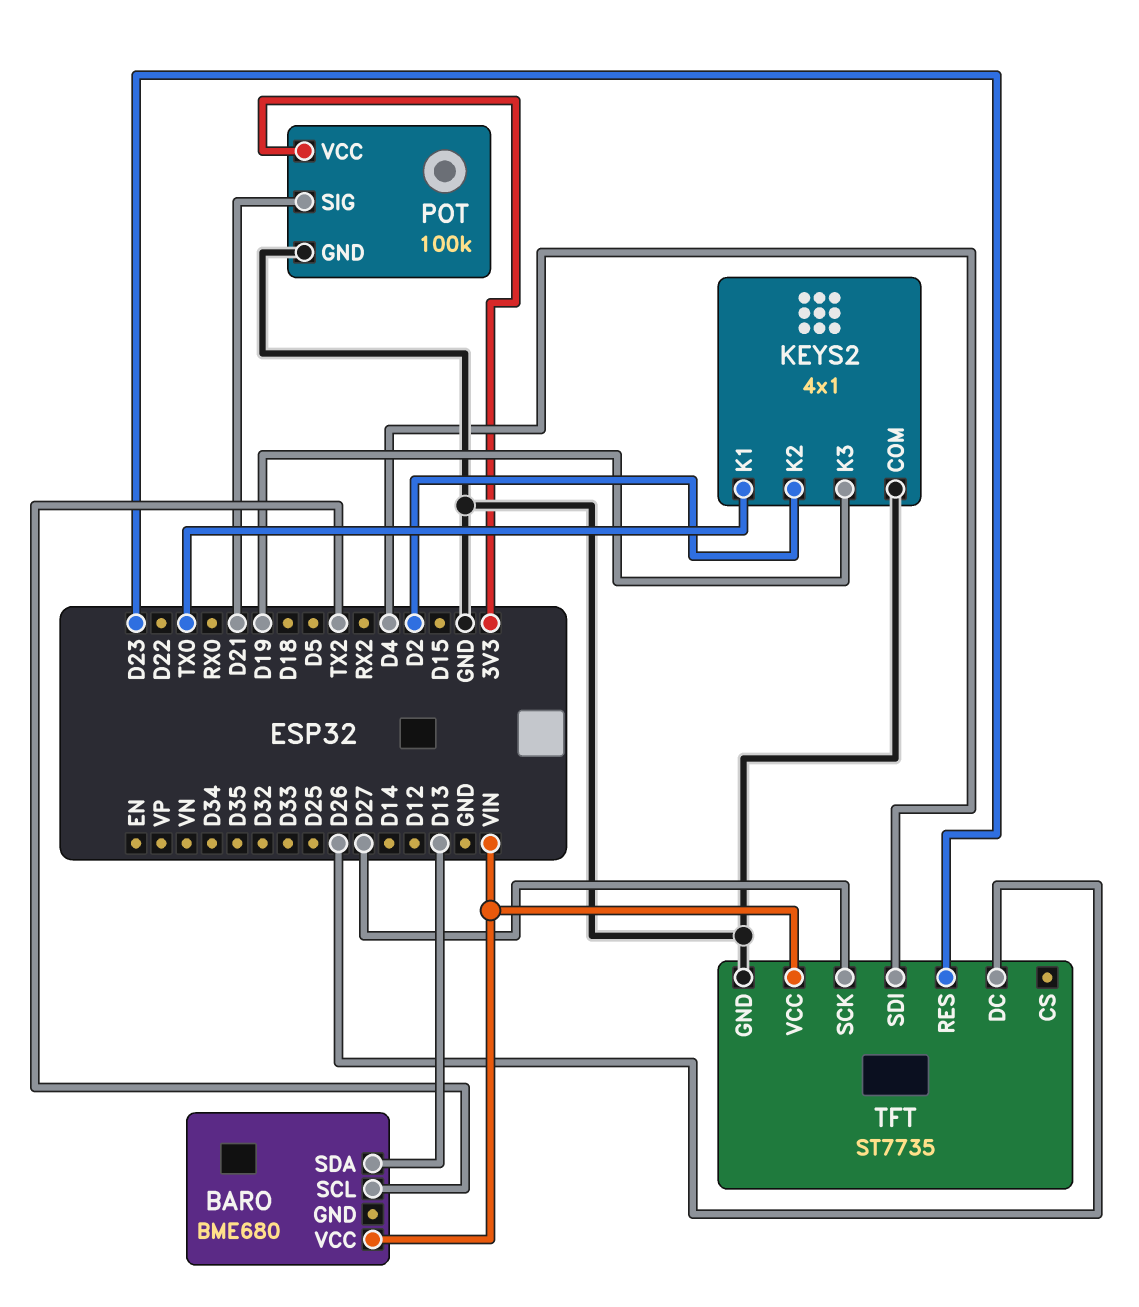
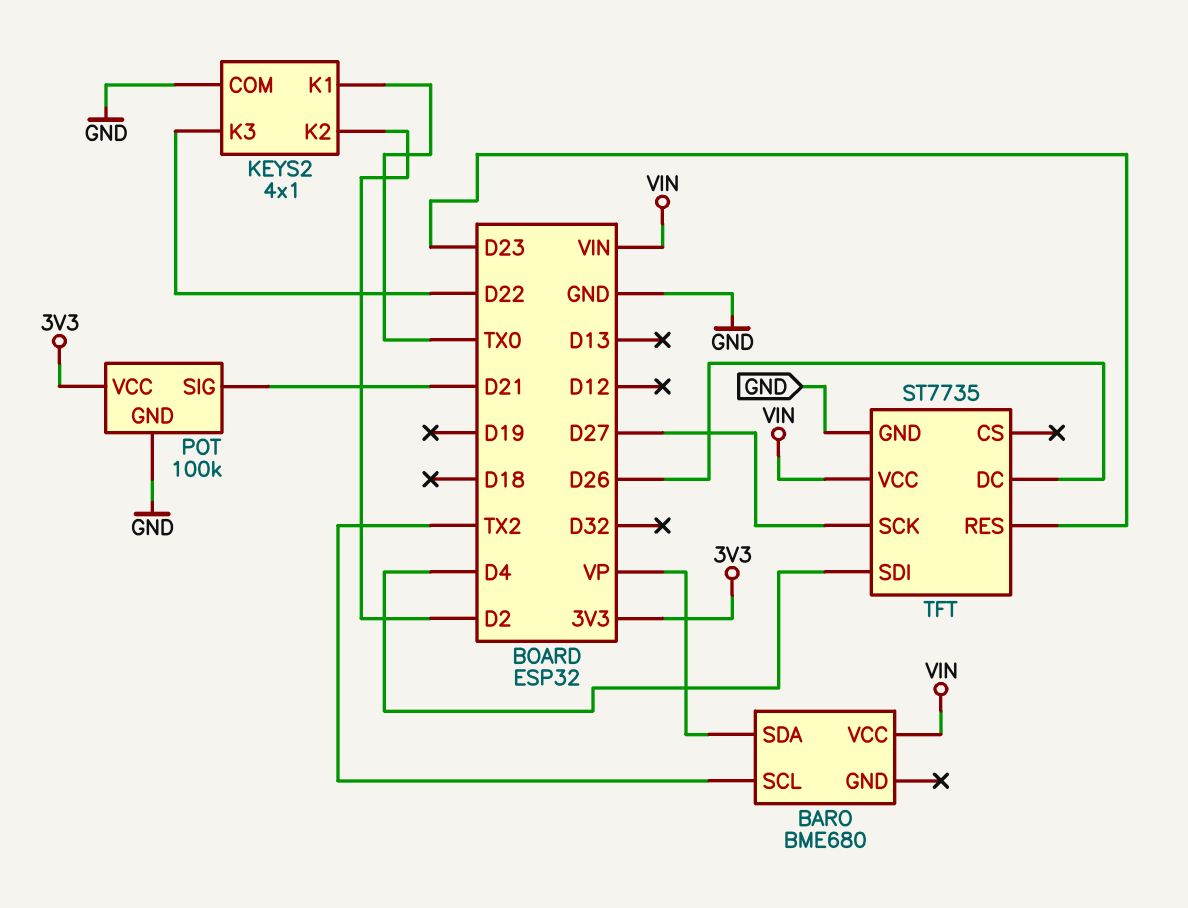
BARO pin SDA: D13 -> VP
KEYS2 pin K3: D19 -> D22

